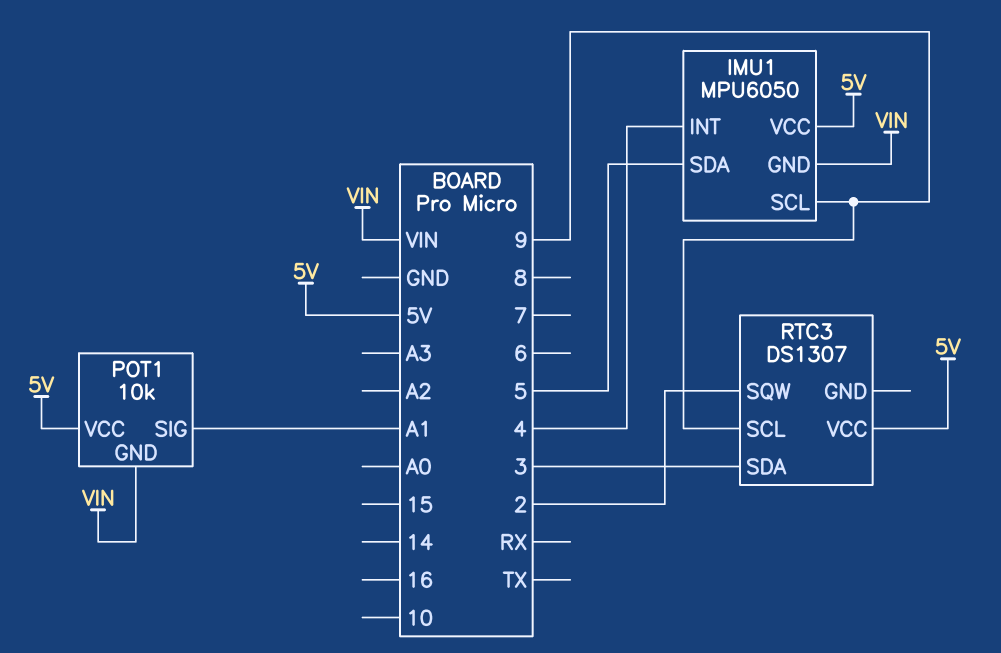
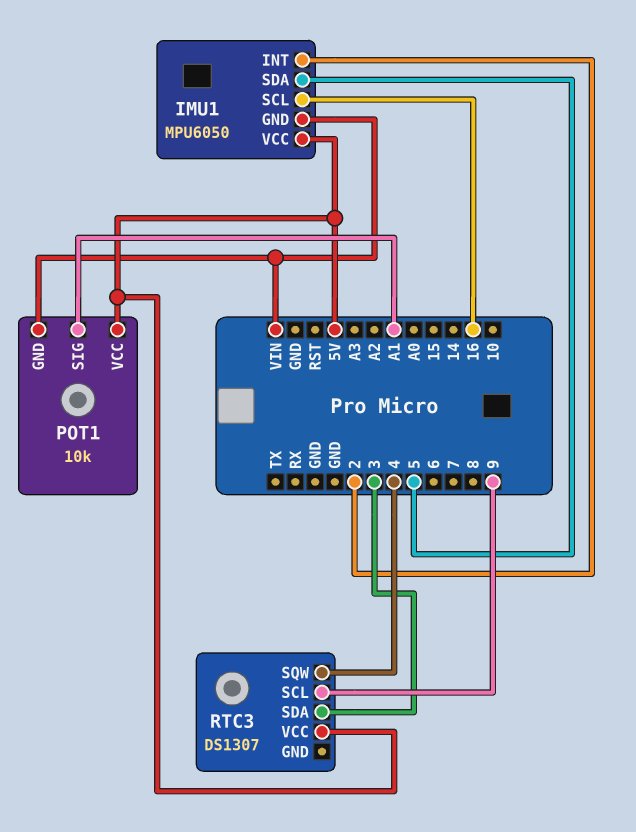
IMU1 pin INT: 4 -> 2
IMU1 pin SCL: 9 -> 16
RTC3 pin SQW: 2 -> 4

